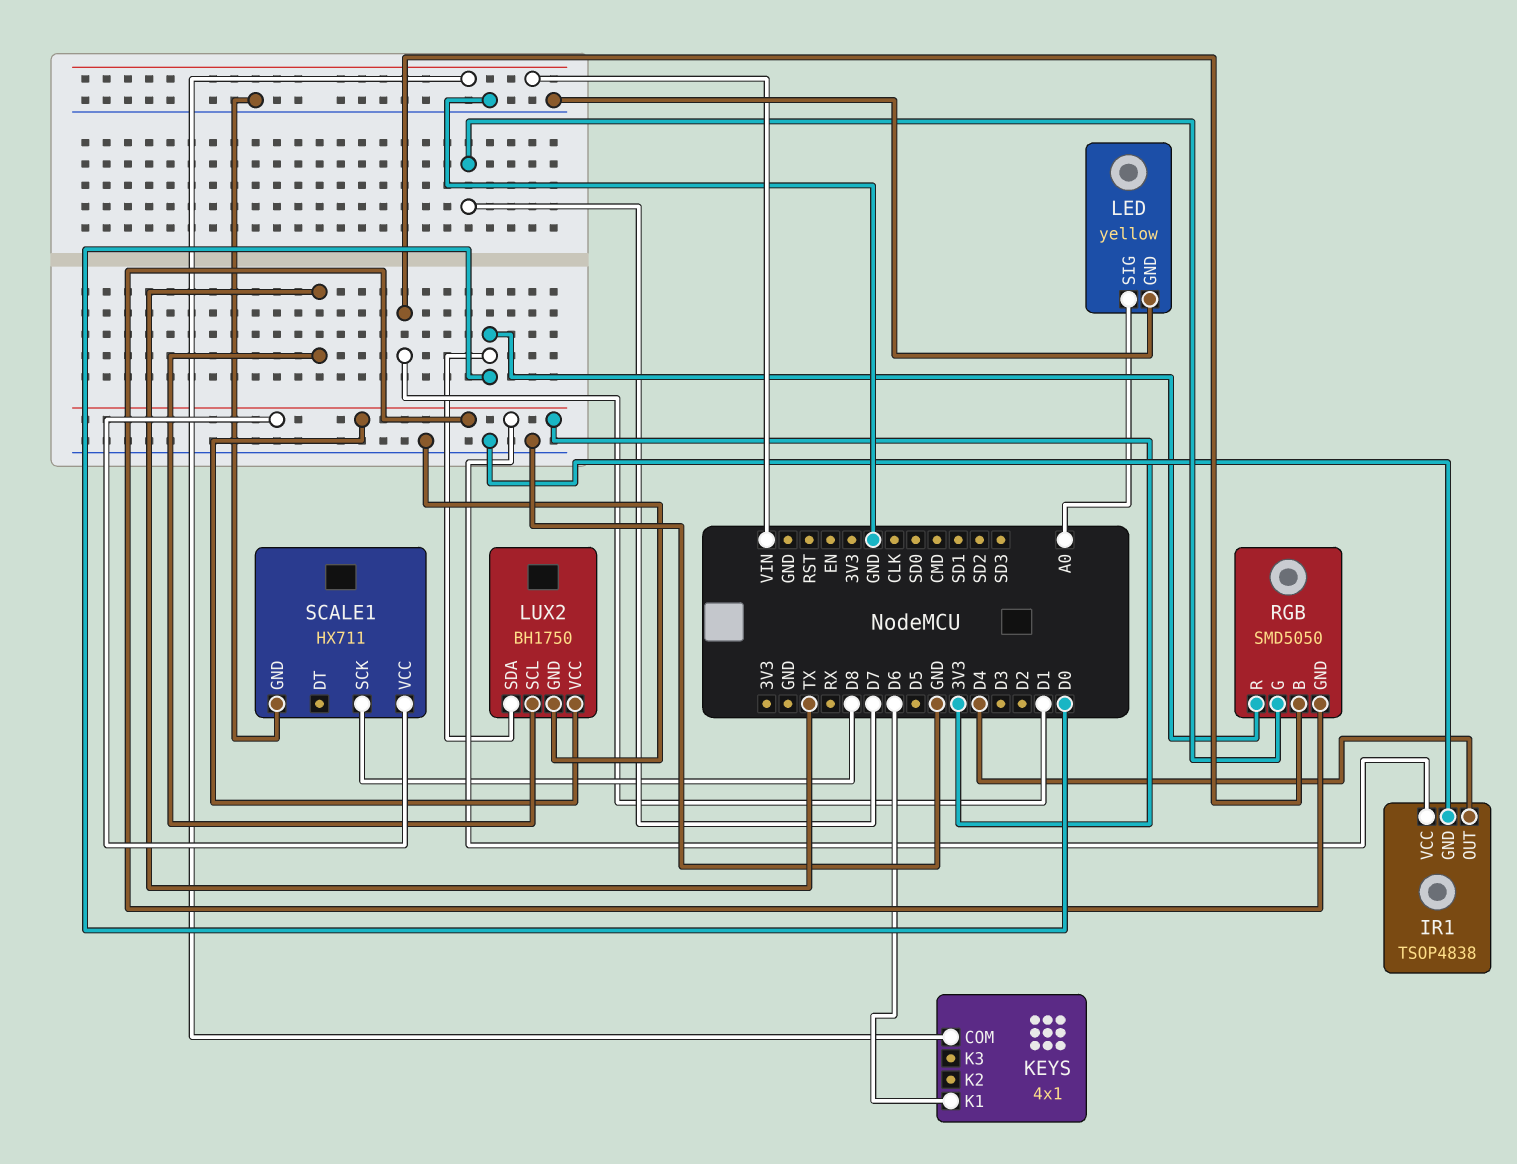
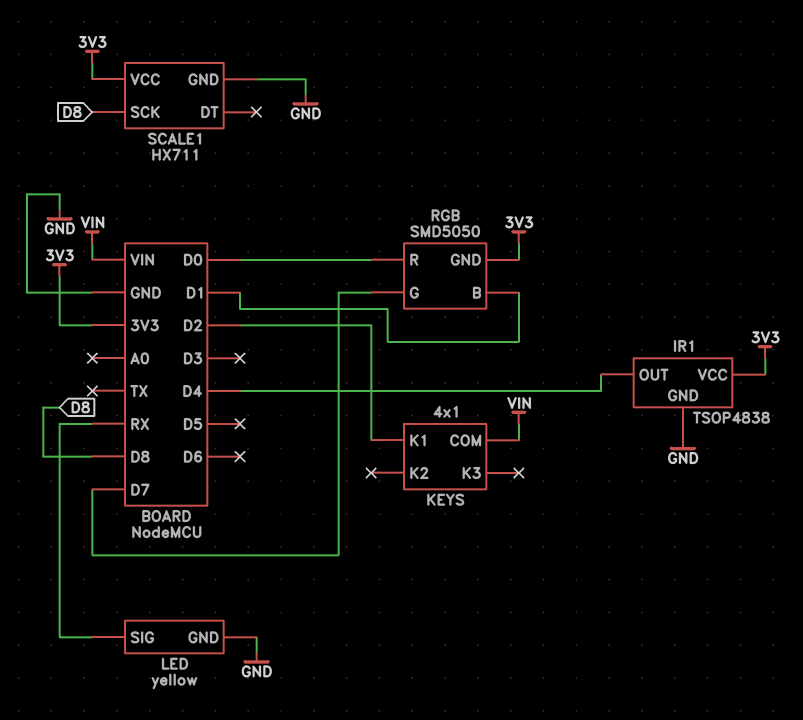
KEYS pin K1: D6 -> D2
LED pin SIG: A0 -> RX
LUX2: BH1750 -> none
LUX2 pin GND: GND -> none
LUX2 pin SCL: TX -> none
LUX2 pin SDA: D0 -> none
LUX2 pin VCC: 3V3 -> none

